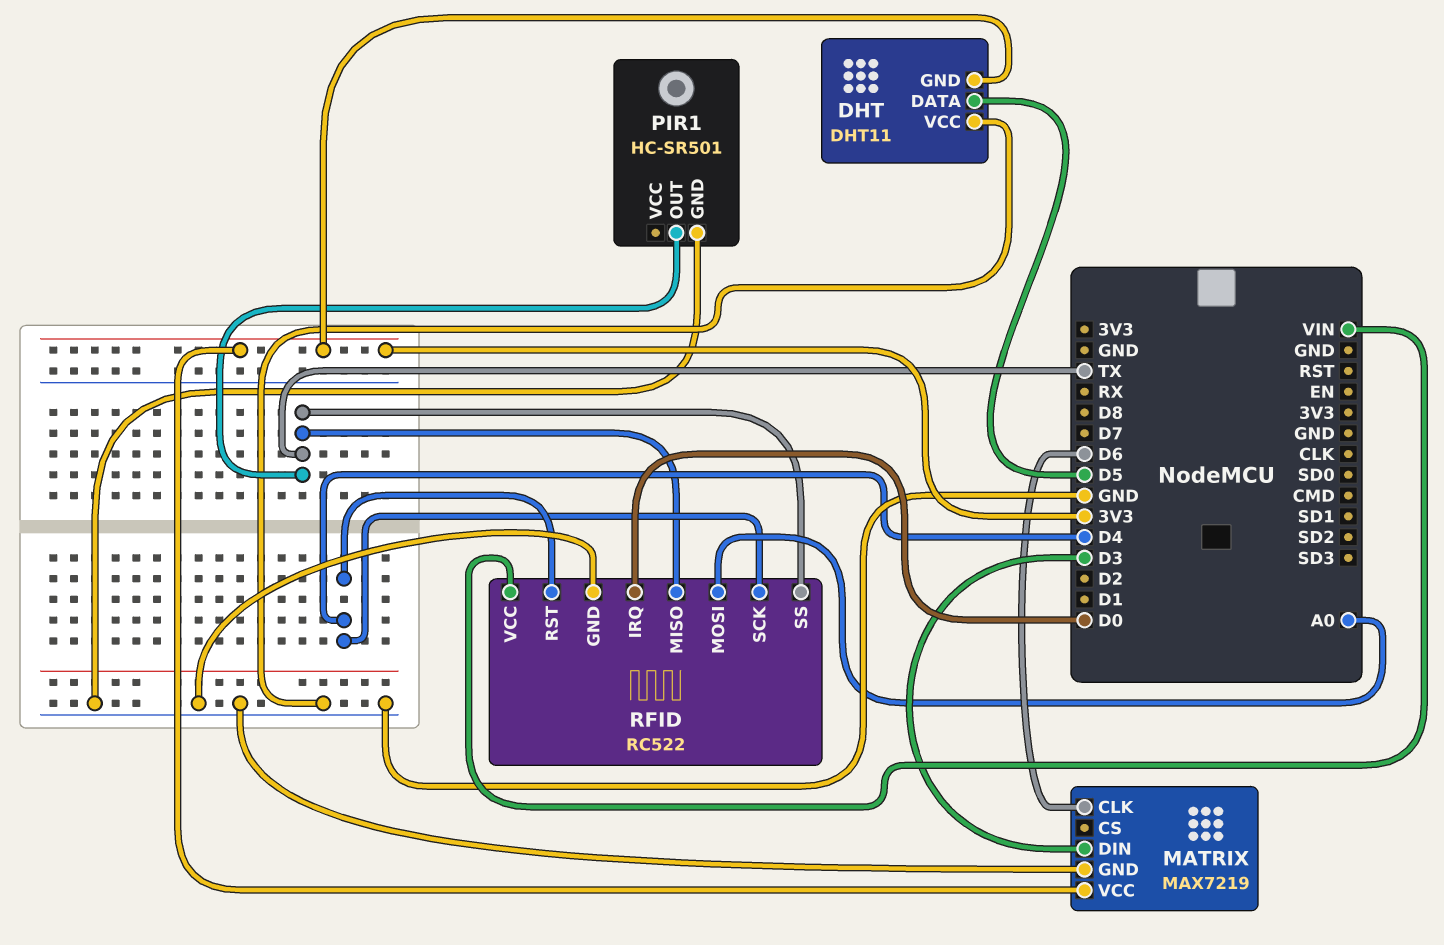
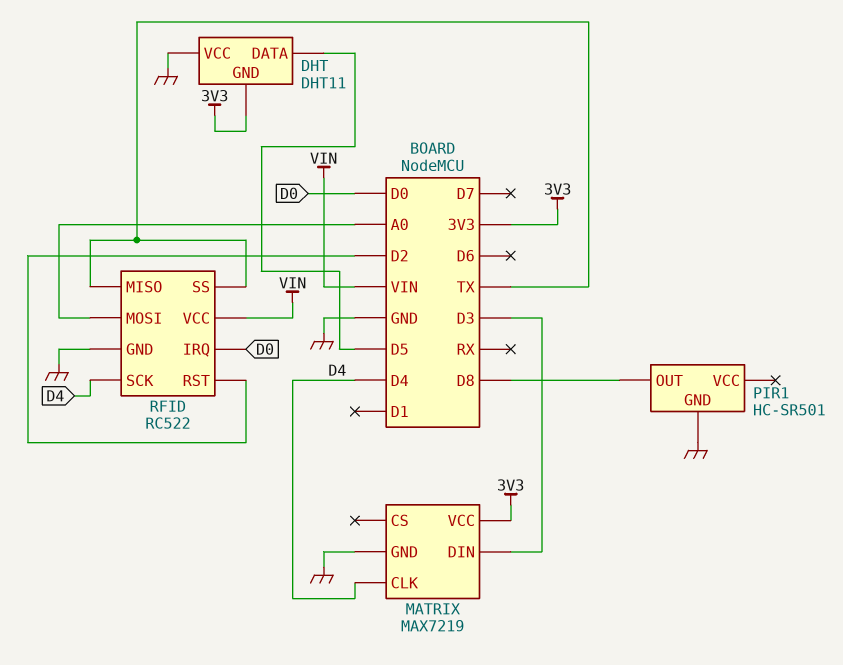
MATRIX pin CLK: D6 -> D4
PIR1 pin OUT: TX -> D8
RFID pin RST: D4 -> D2

